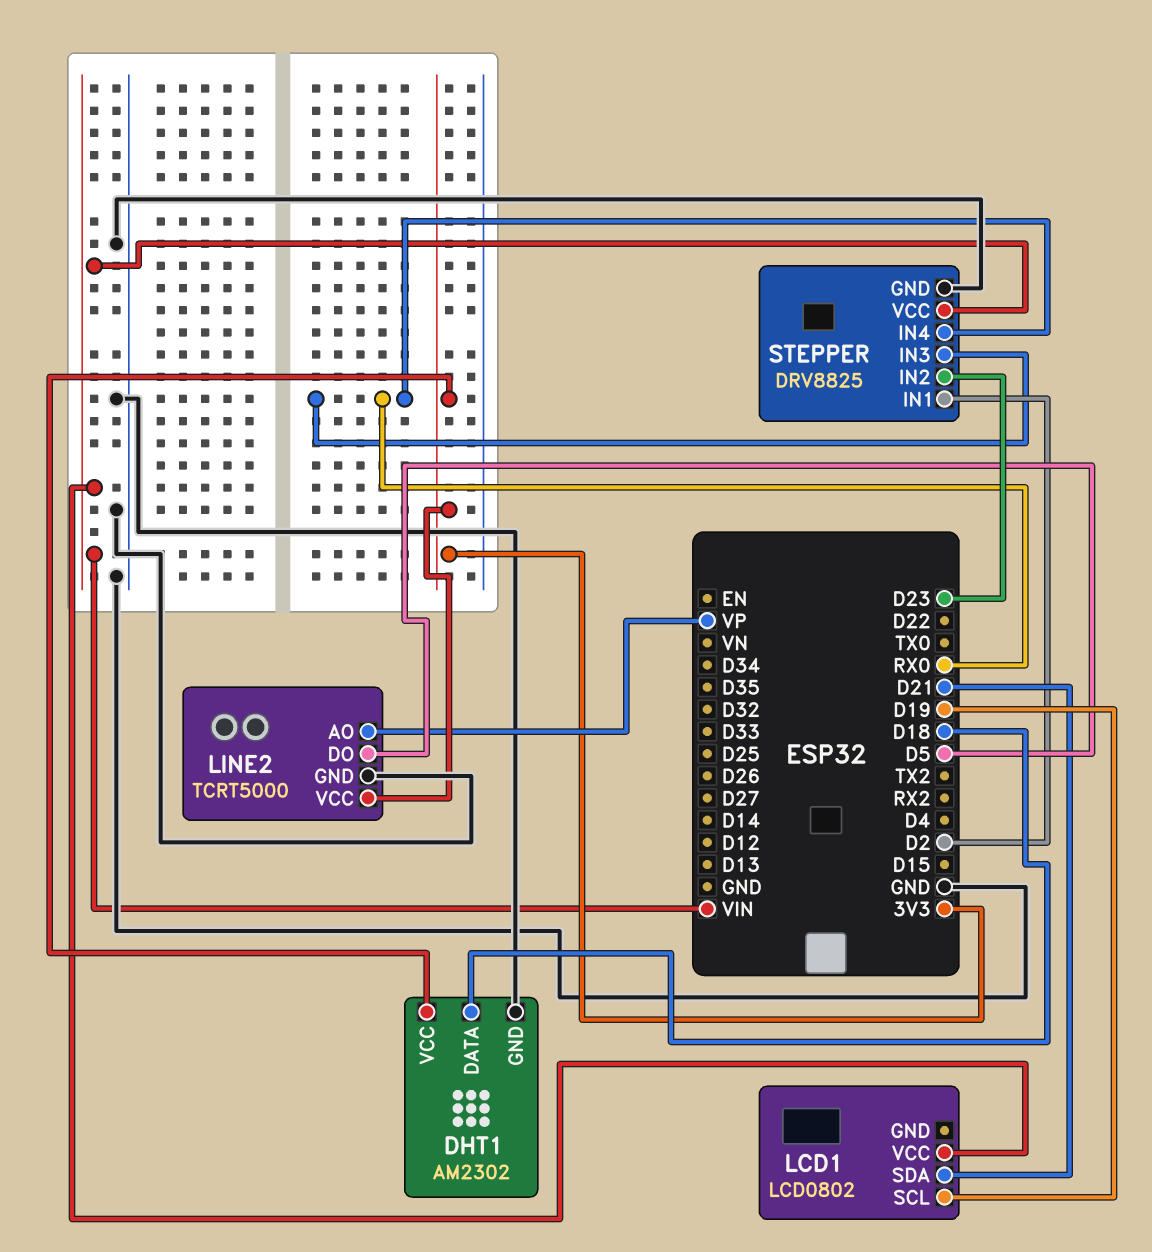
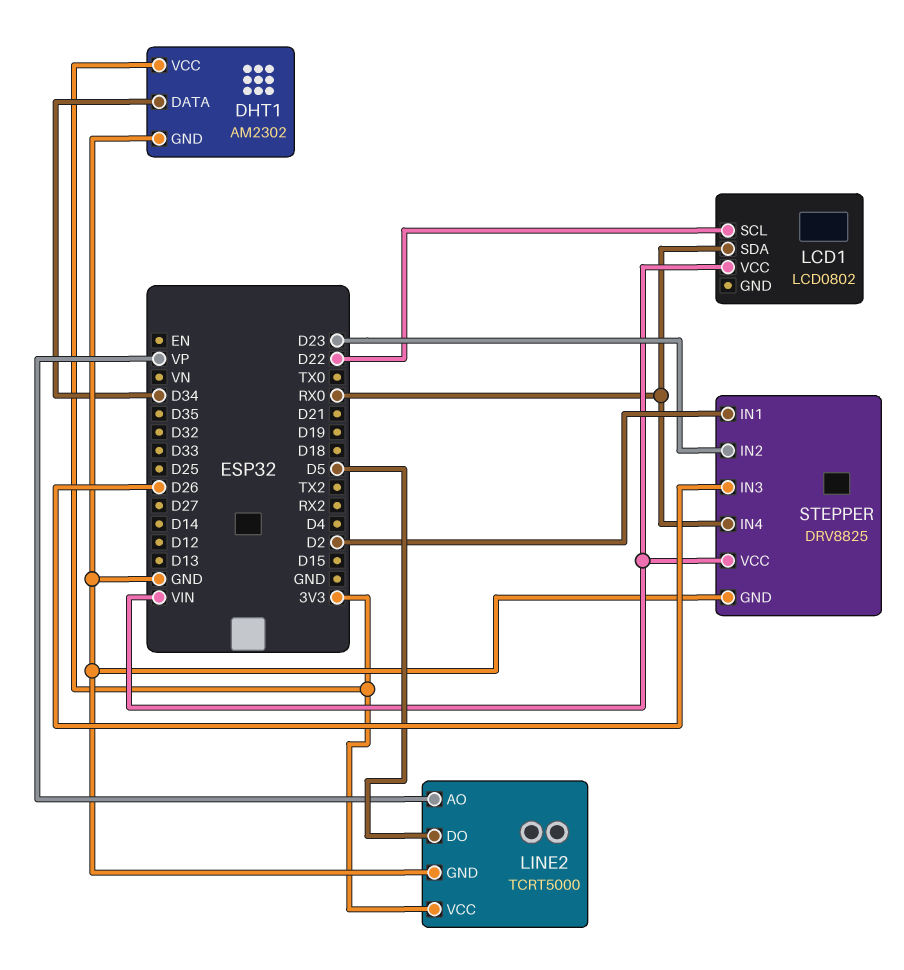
DHT1 pin DATA: D18 -> D34
LCD1 pin SCL: D19 -> D22
LCD1 pin SDA: D21 -> RX0
STEPPER pin IN3: RX0 -> D26

